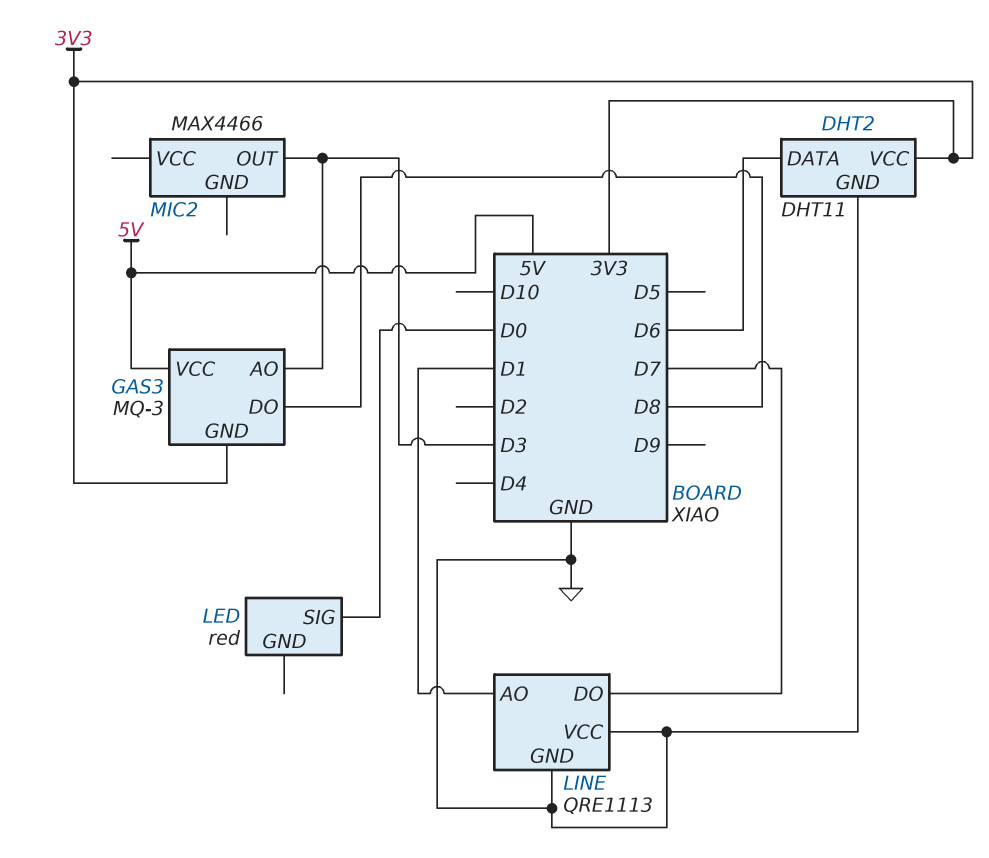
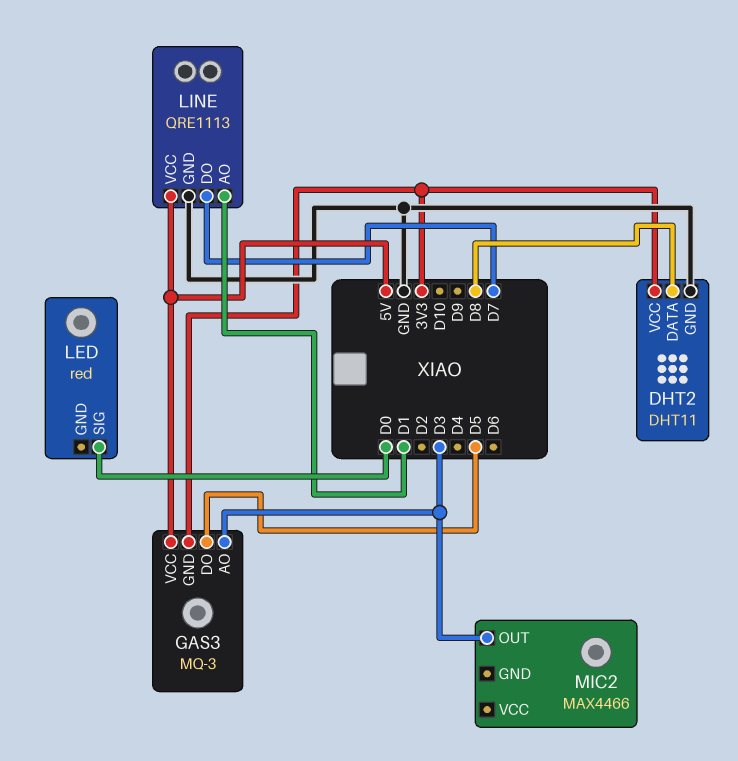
DHT2 pin DATA: D6 -> D8
GAS3 pin DO: D8 -> D5
LINE pin VCC: GND -> 5V

